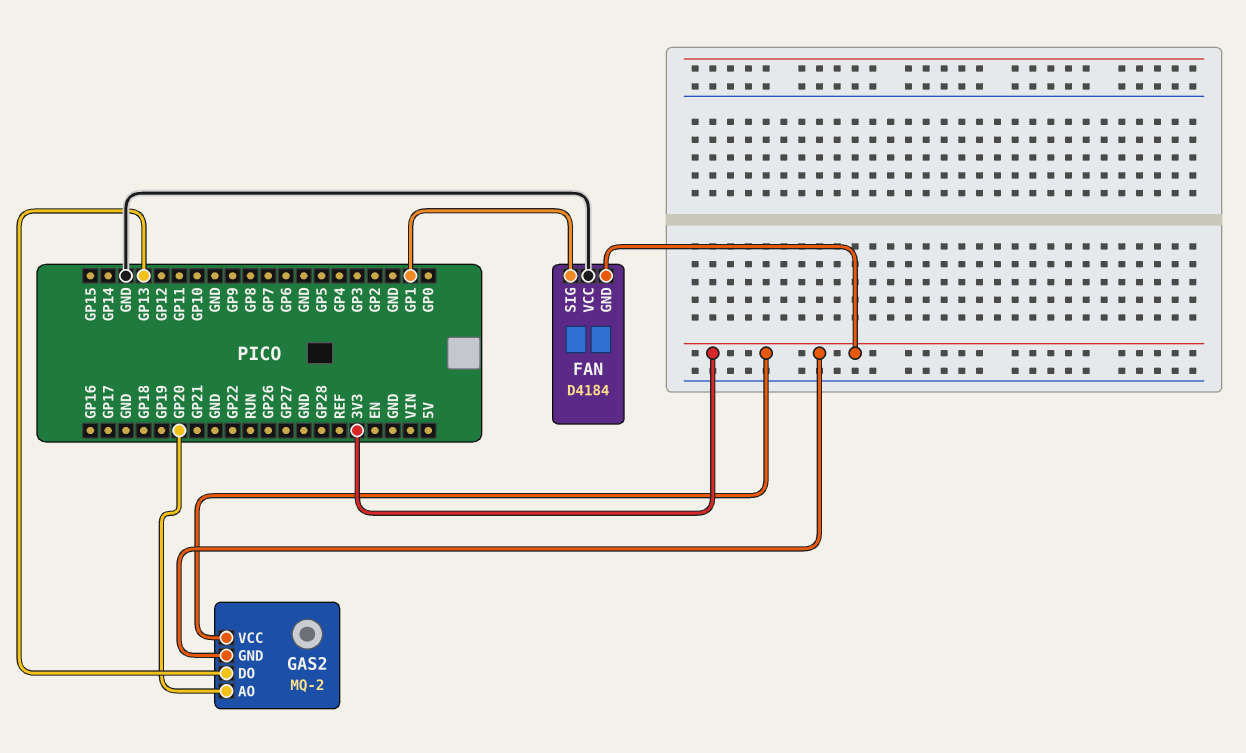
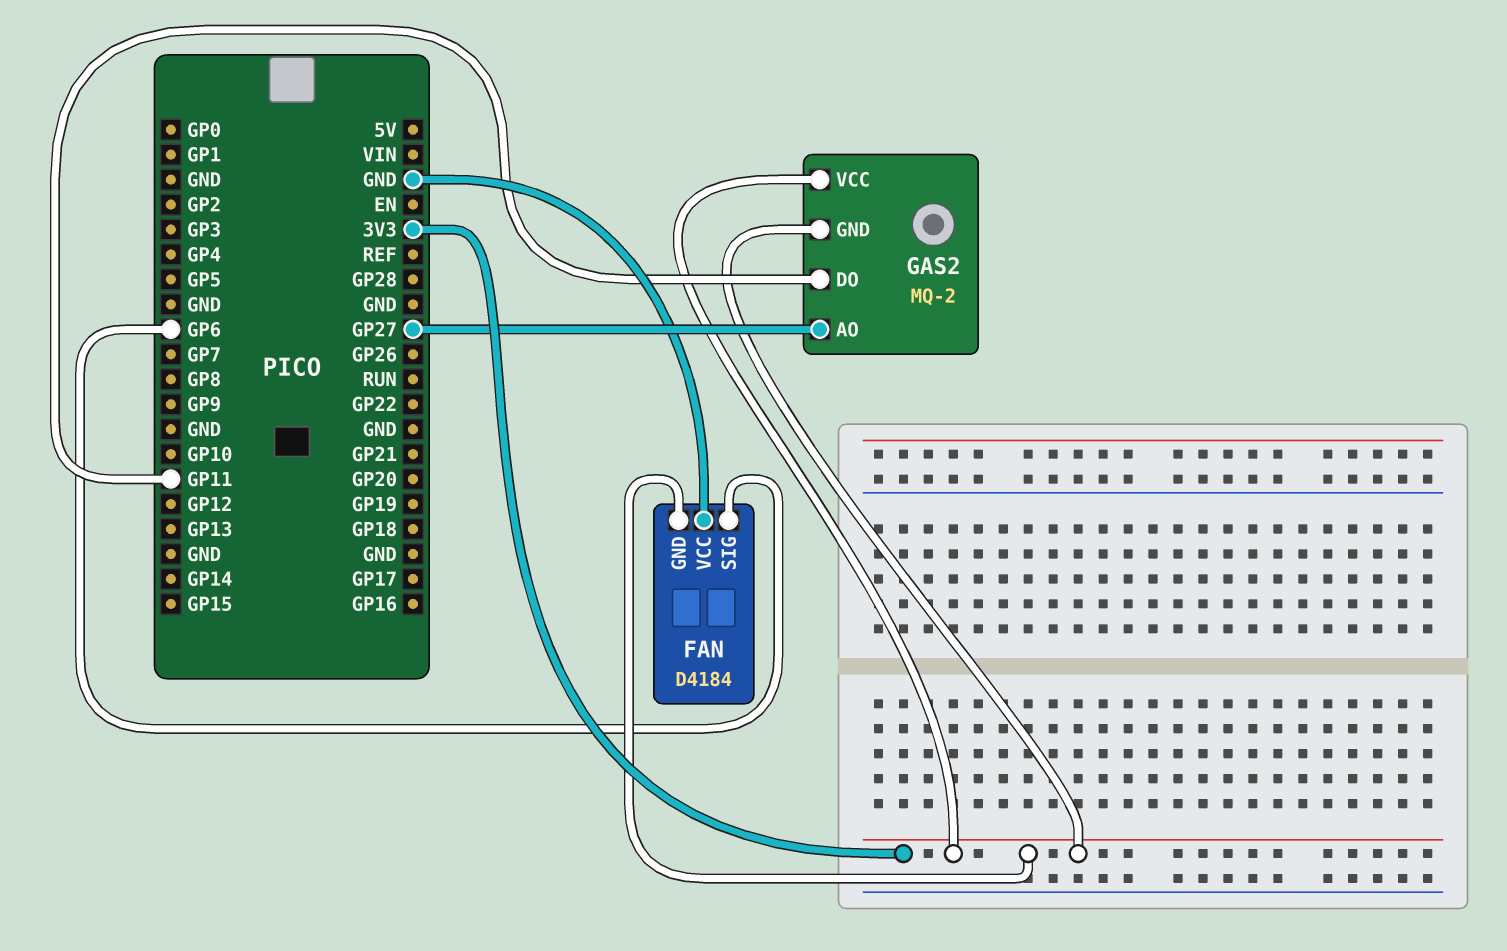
FAN pin SIG: GP1 -> GP6
GAS2 pin AO: GP20 -> GP27
GAS2 pin DO: GP13 -> GP11

